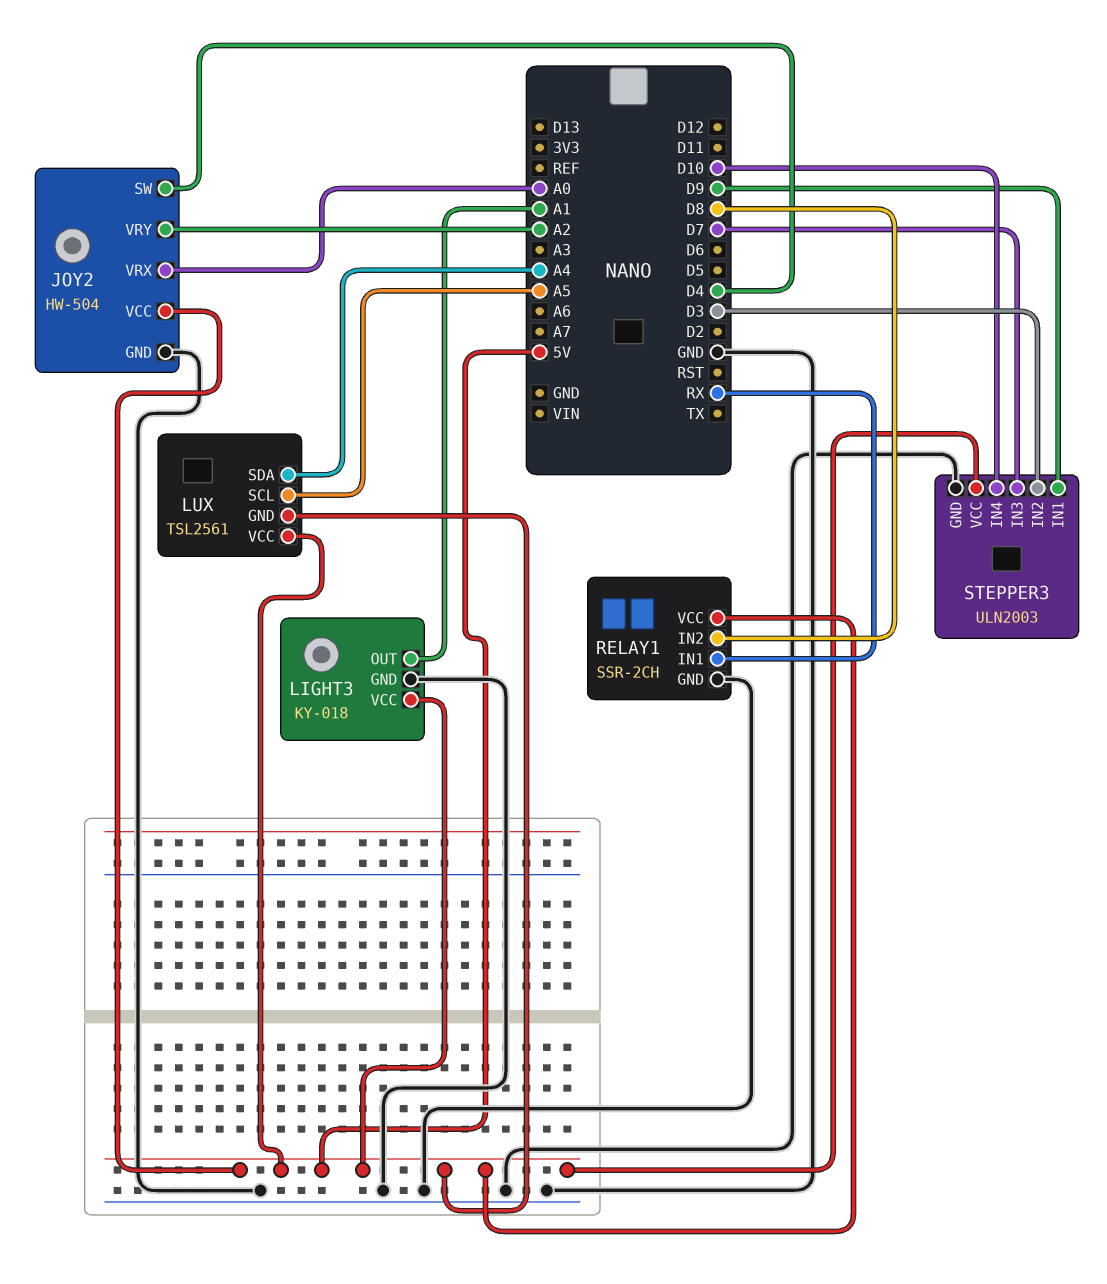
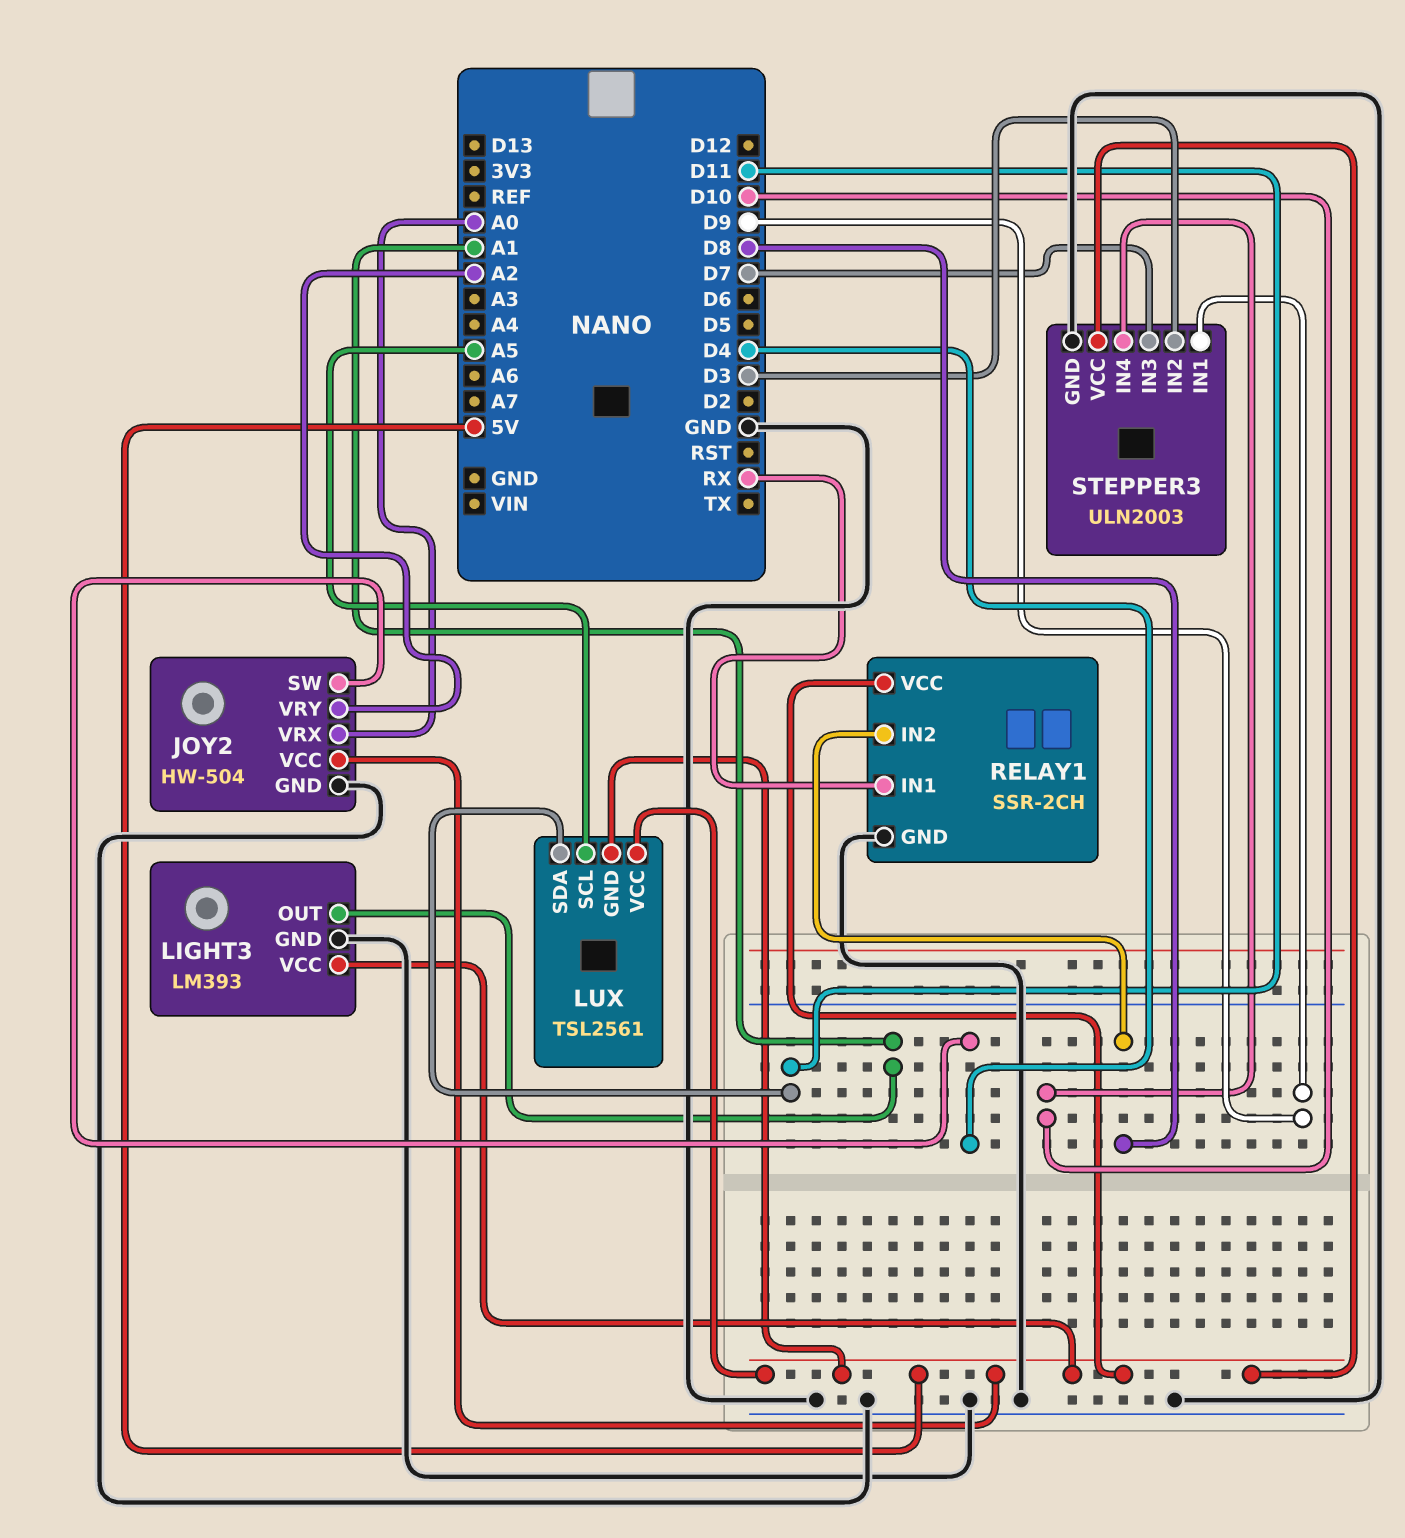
LIGHT3: KY-018 -> LM393
LUX pin SDA: A4 -> D11

